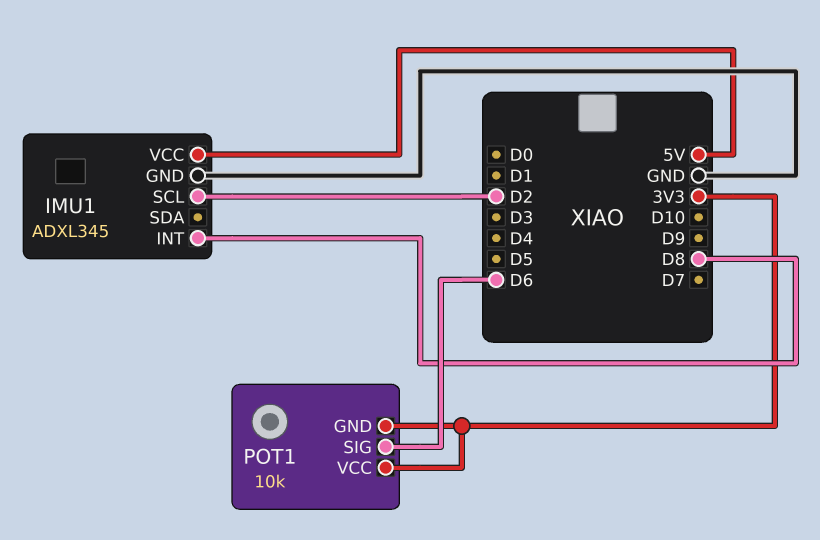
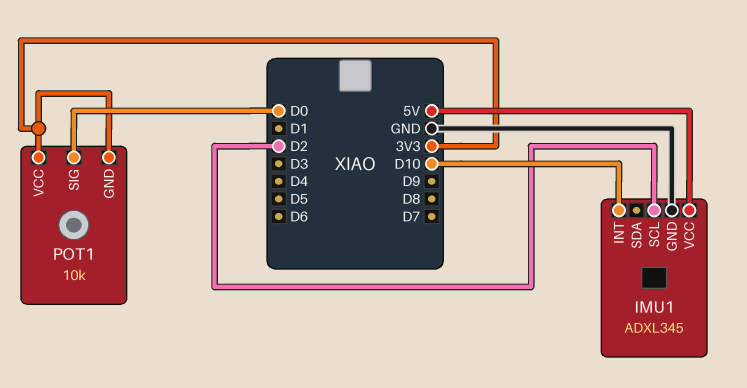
IMU1 pin INT: D8 -> D10
POT1 pin SIG: D6 -> D0

